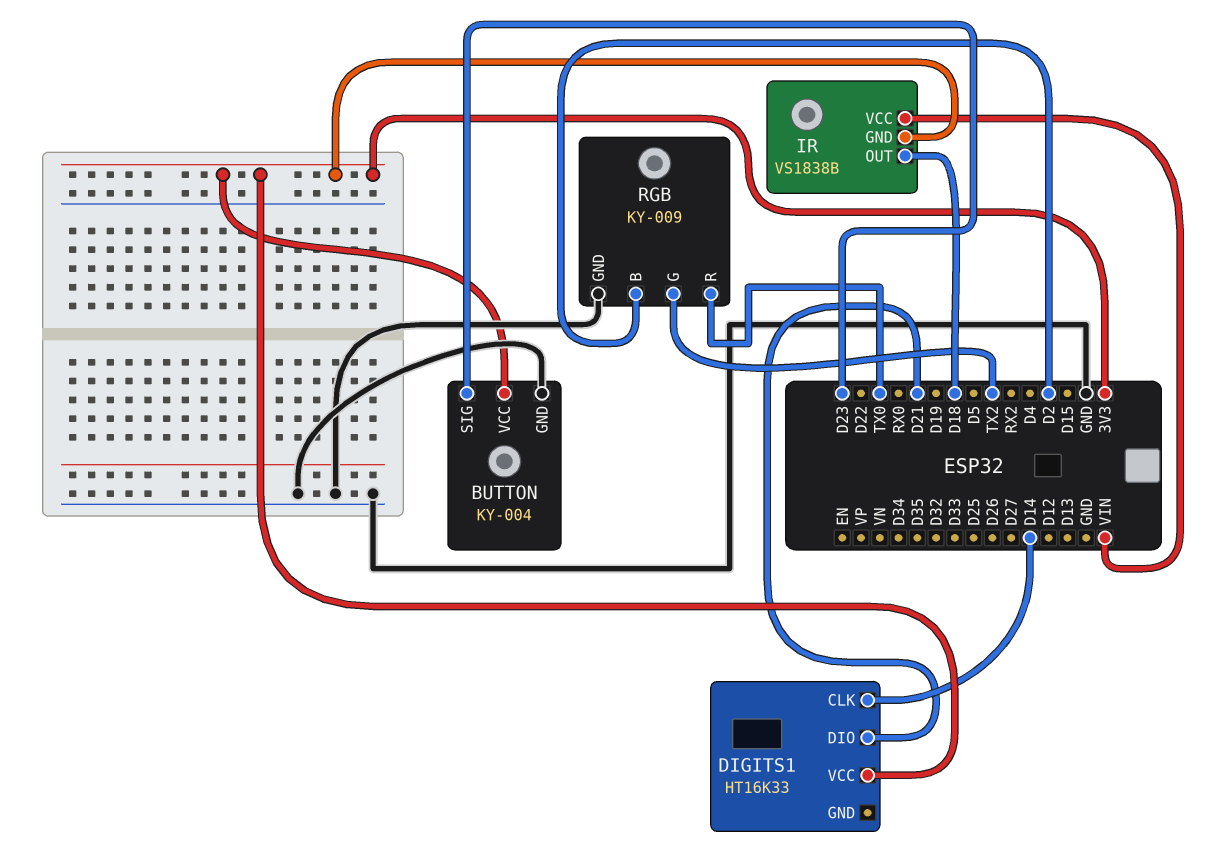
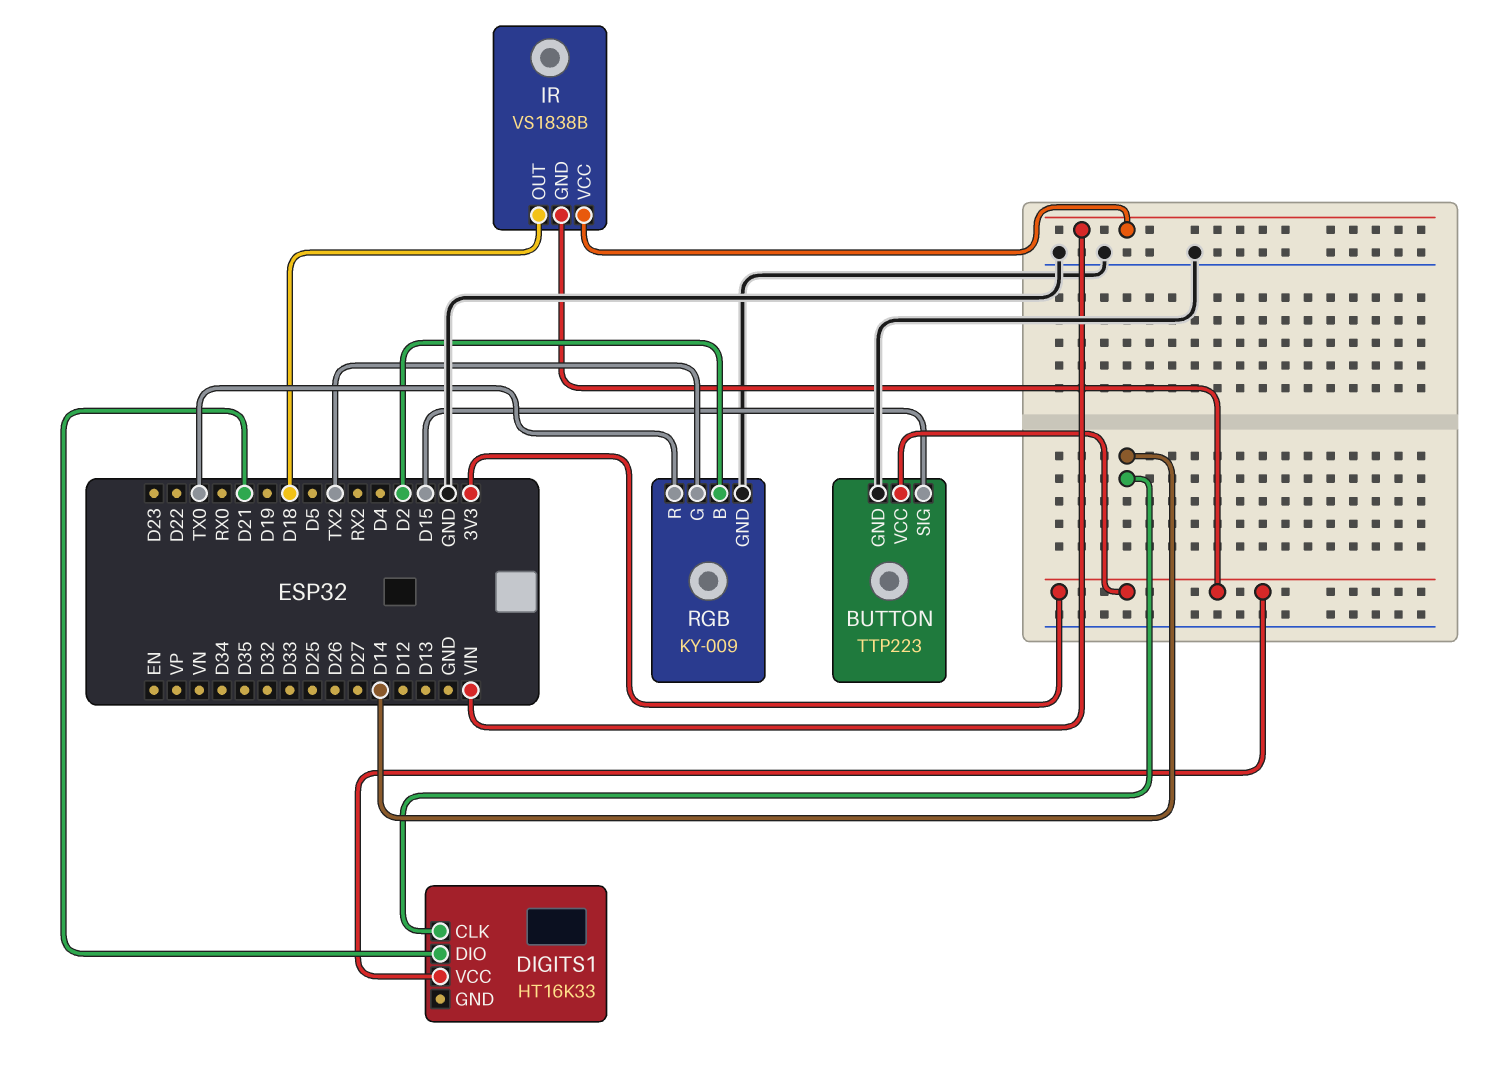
BUTTON: KY-004 -> TTP223
BUTTON pin SIG: D23 -> D15

